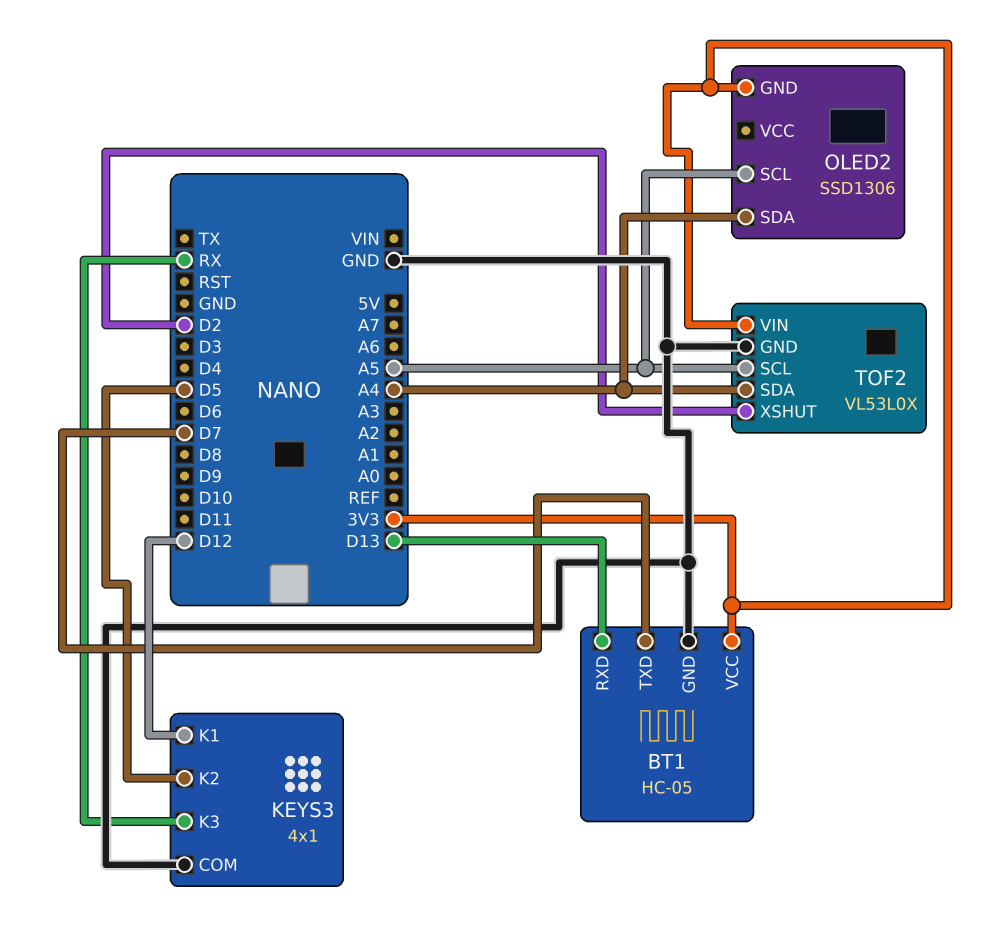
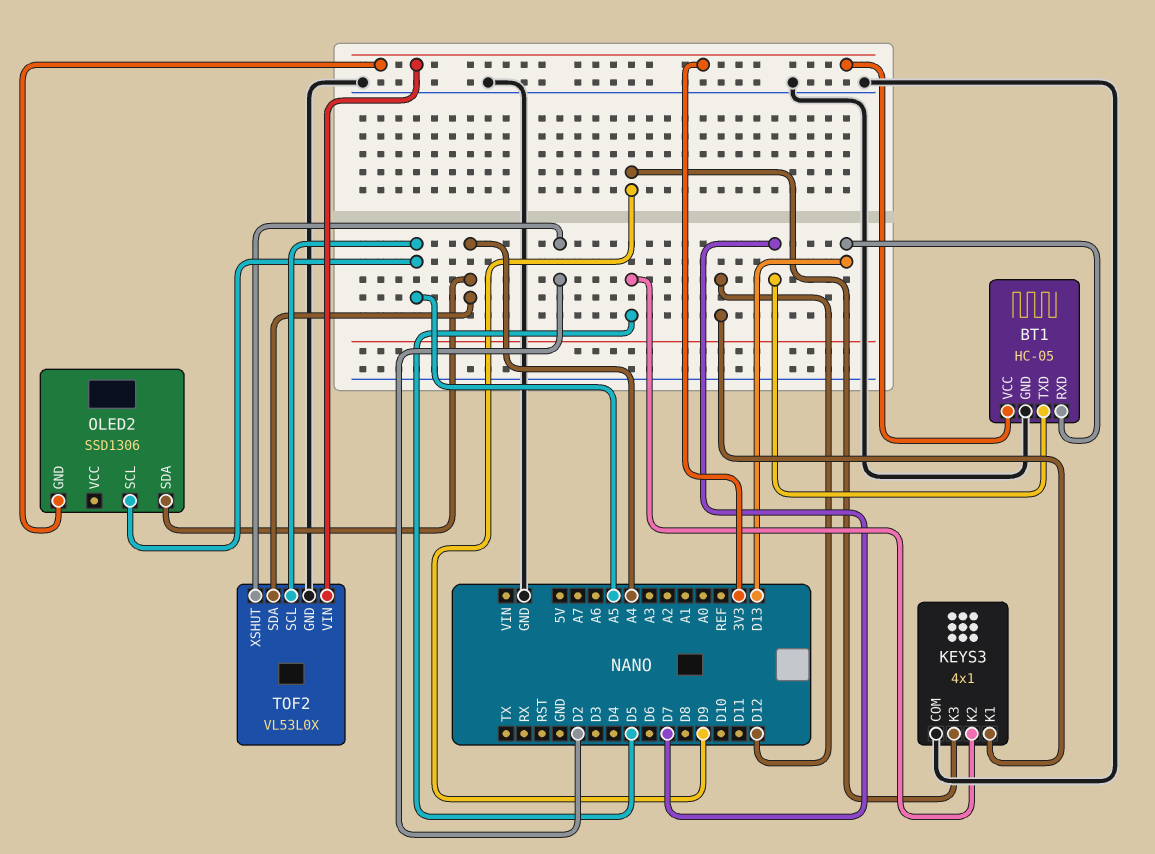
KEYS3 pin K3: RX -> D9

